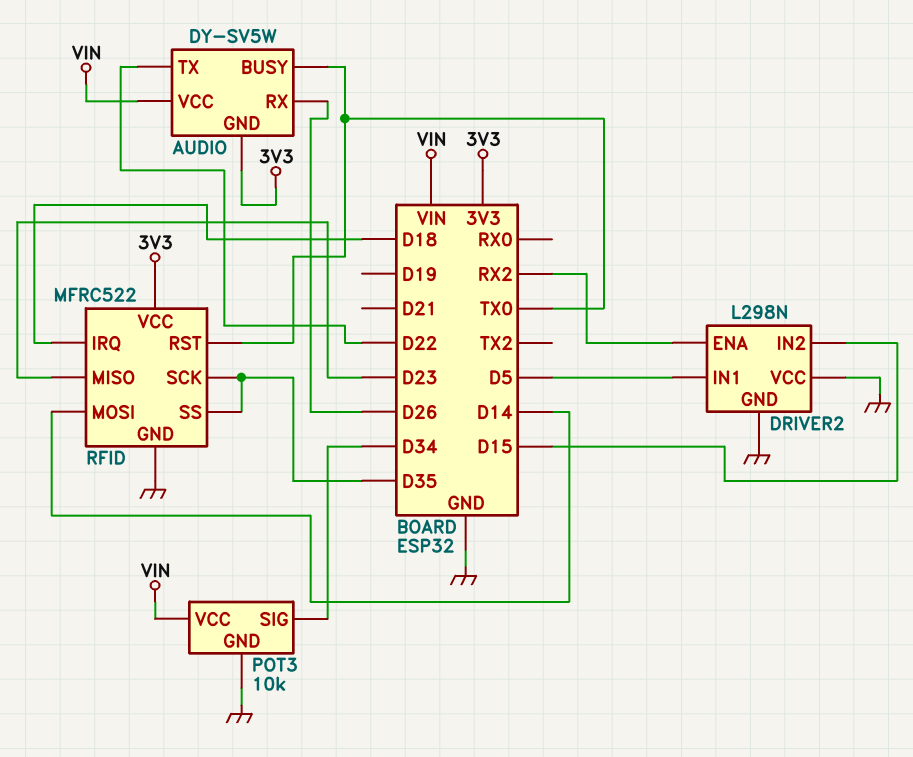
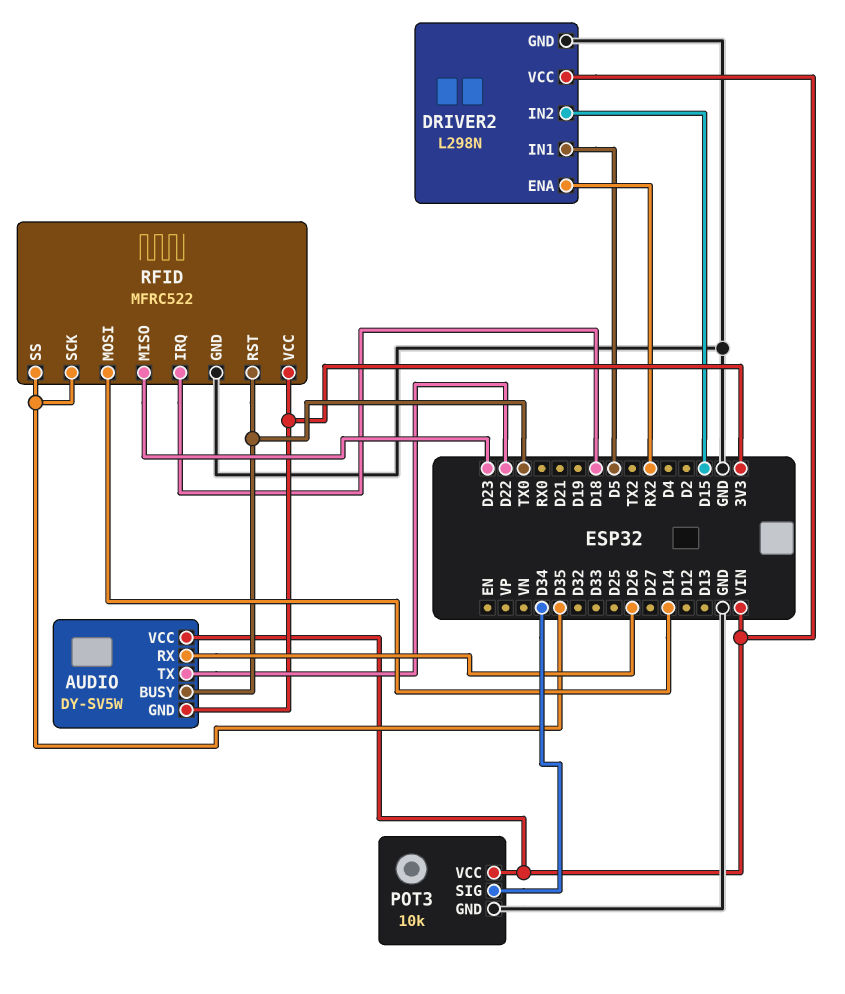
DRIVER2 pin VCC: GND -> VIN

